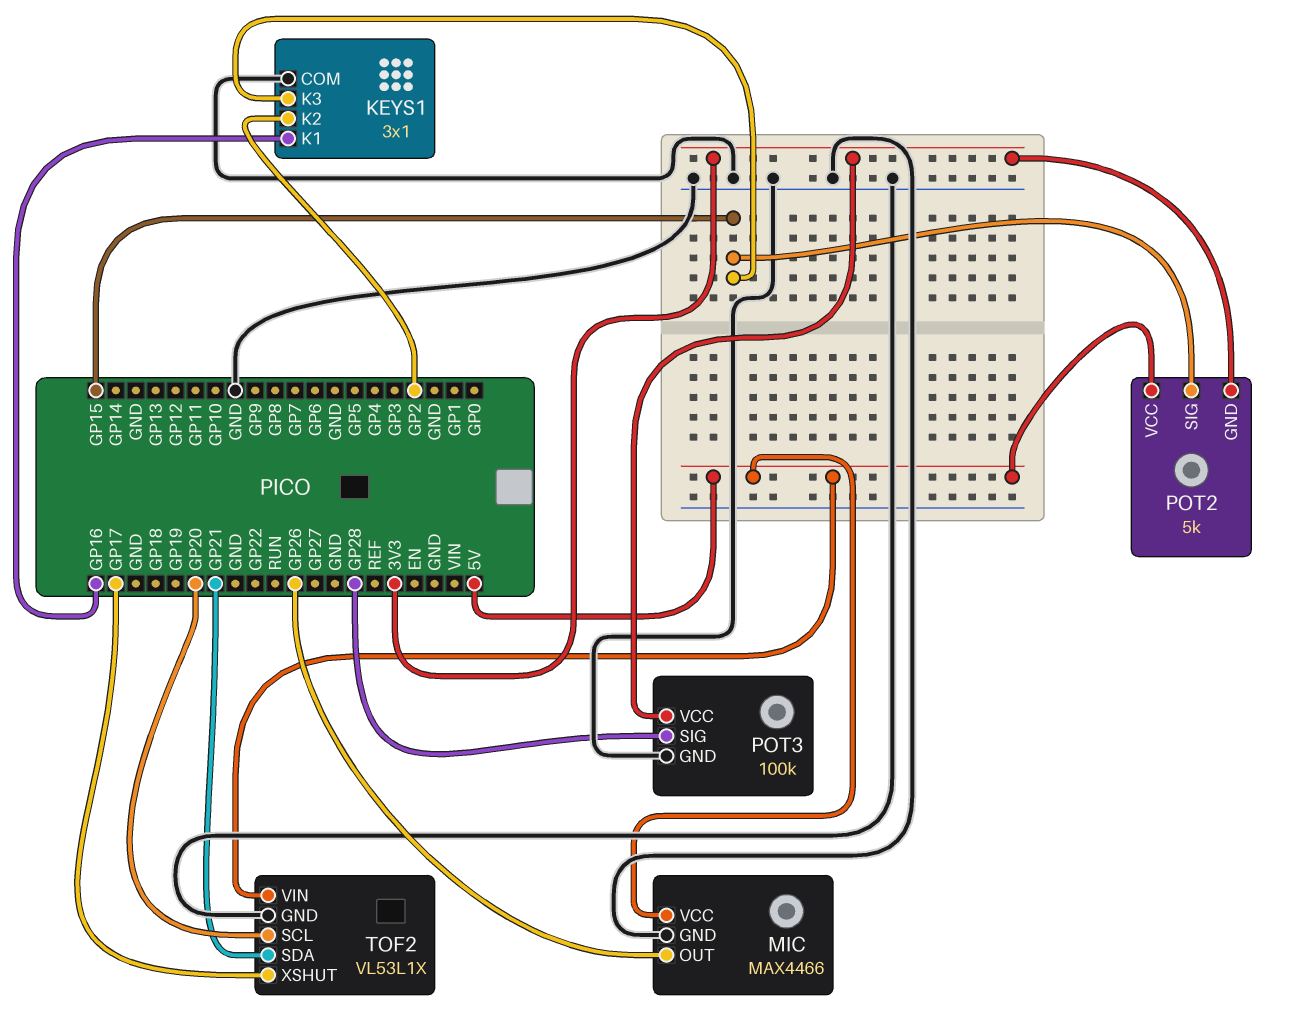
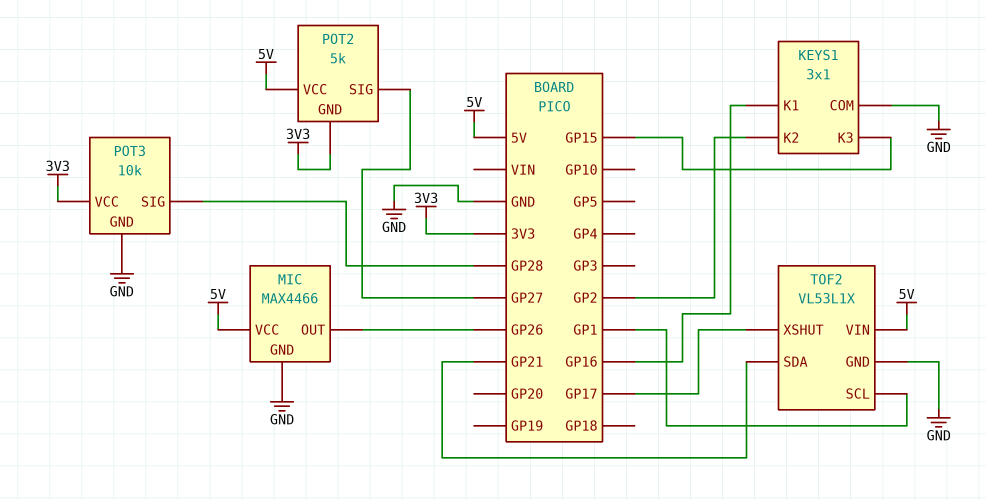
POT2 pin SIG: GP15 -> GP27
POT3: 100k -> 10k
TOF2 pin SCL: GP20 -> GP1

